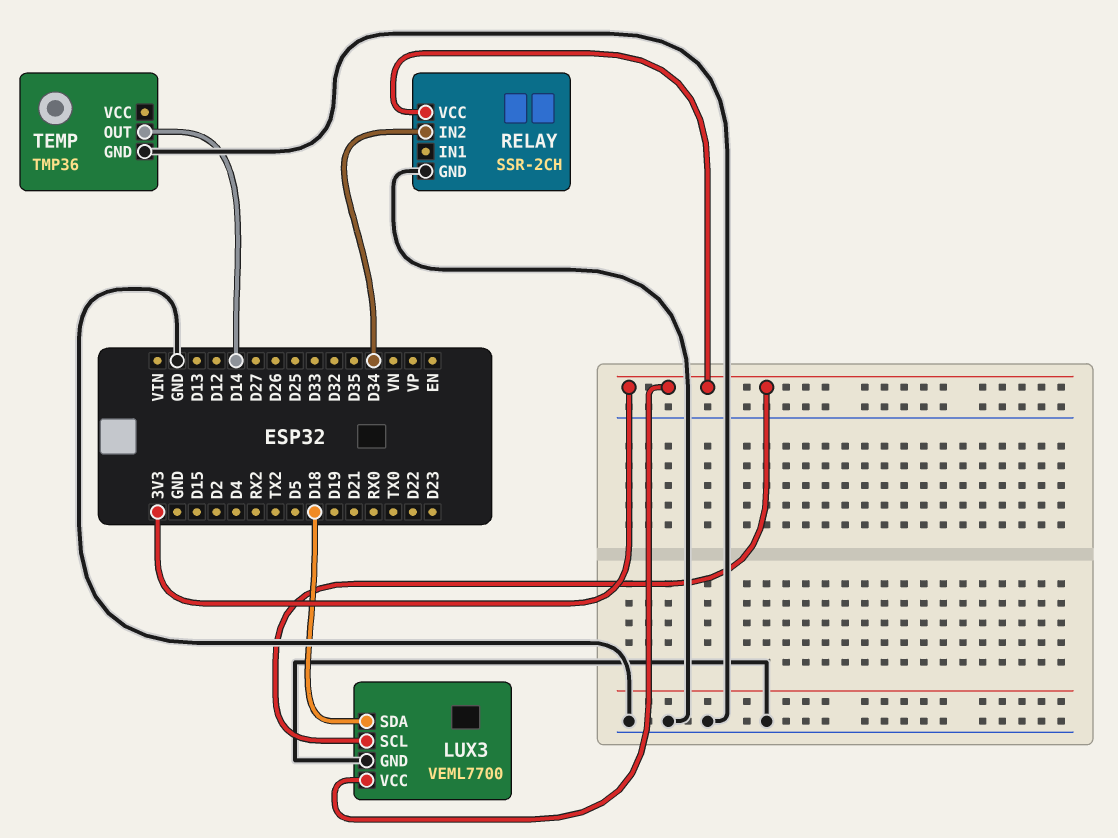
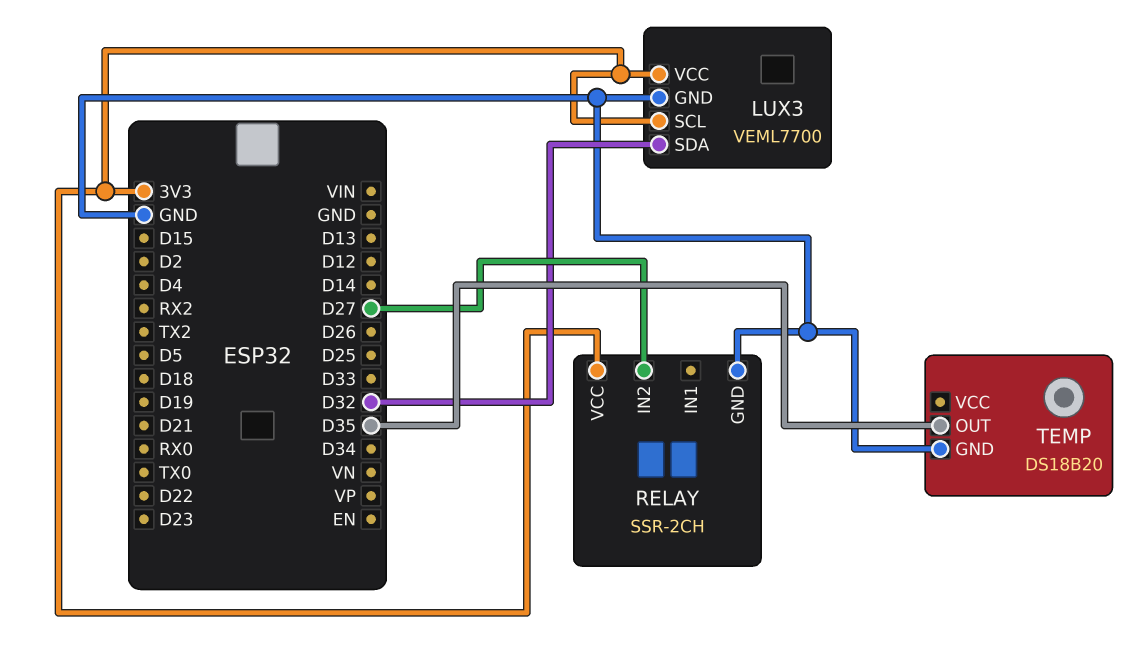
LUX3 pin SDA: D18 -> D32
RELAY pin IN2: D34 -> D27
TEMP: TMP36 -> DS18B20
TEMP pin OUT: D14 -> D35

